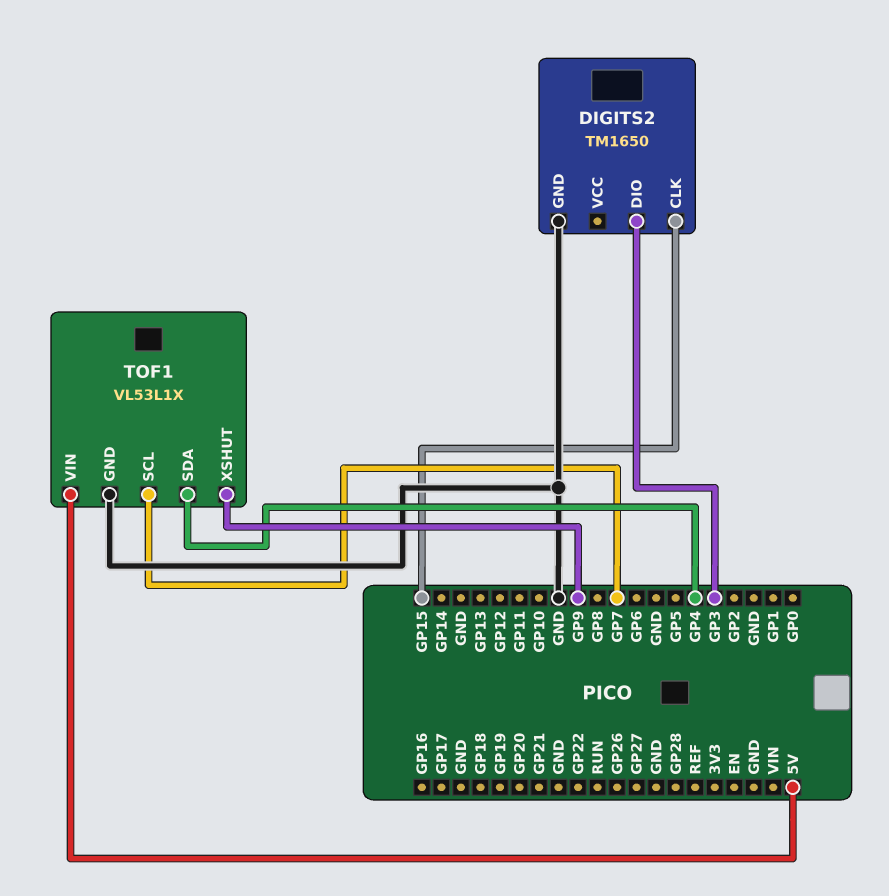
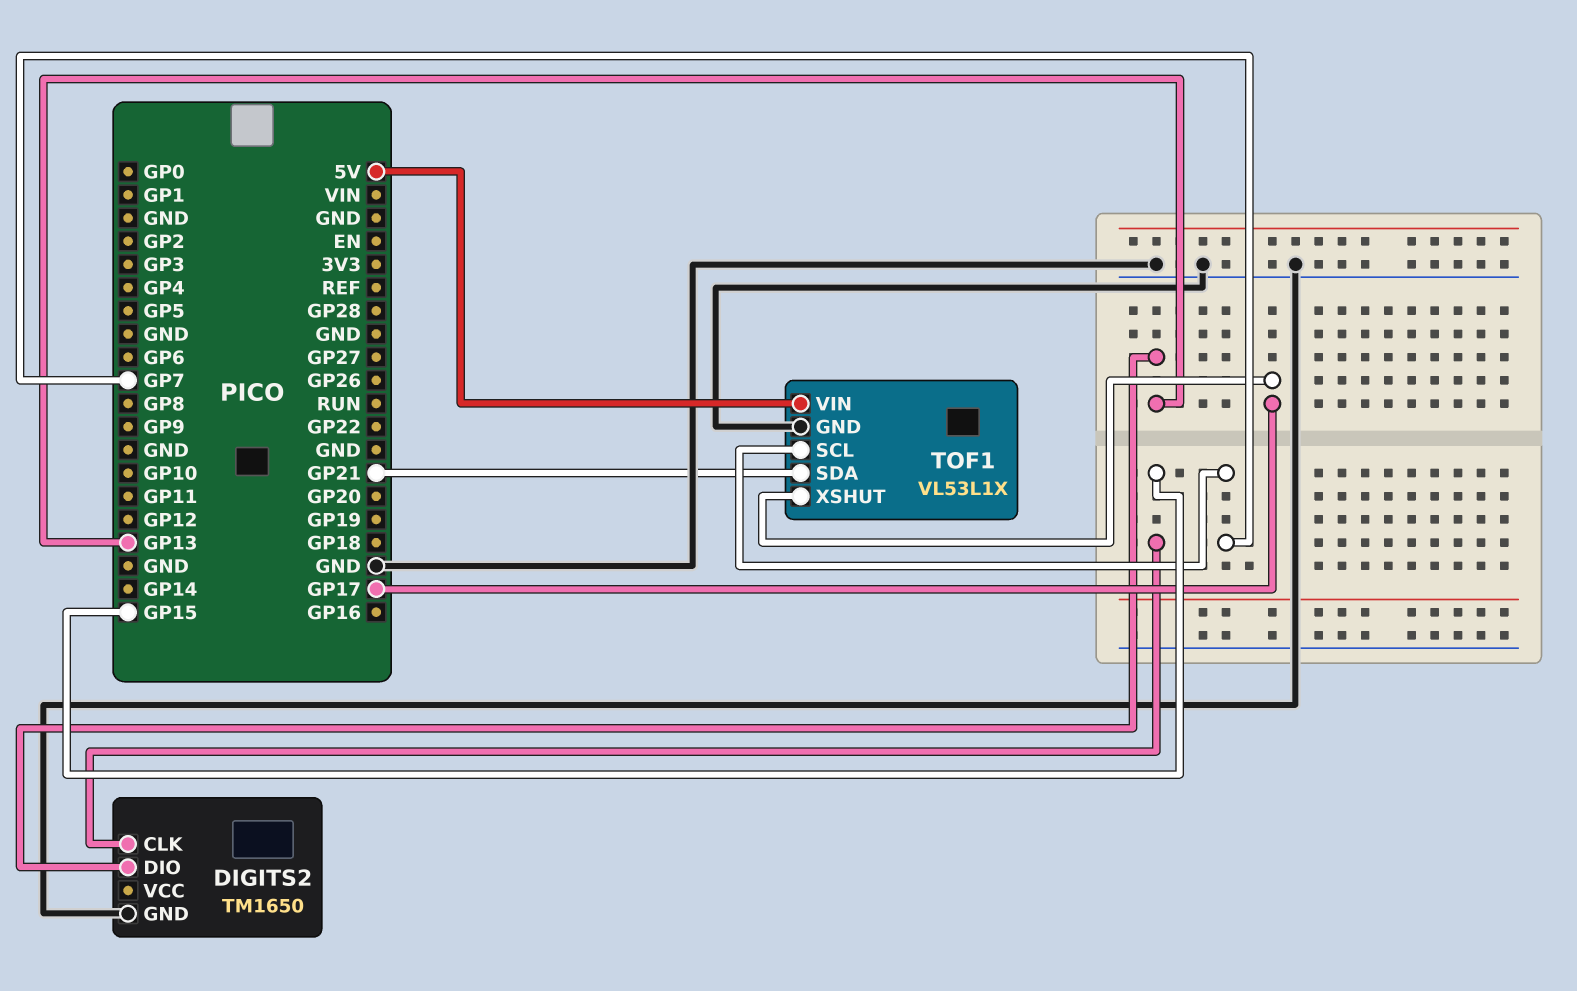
DIGITS2 pin DIO: GP3 -> GP13
TOF1 pin SDA: GP4 -> GP21
TOF1 pin XSHUT: GP9 -> GP17

